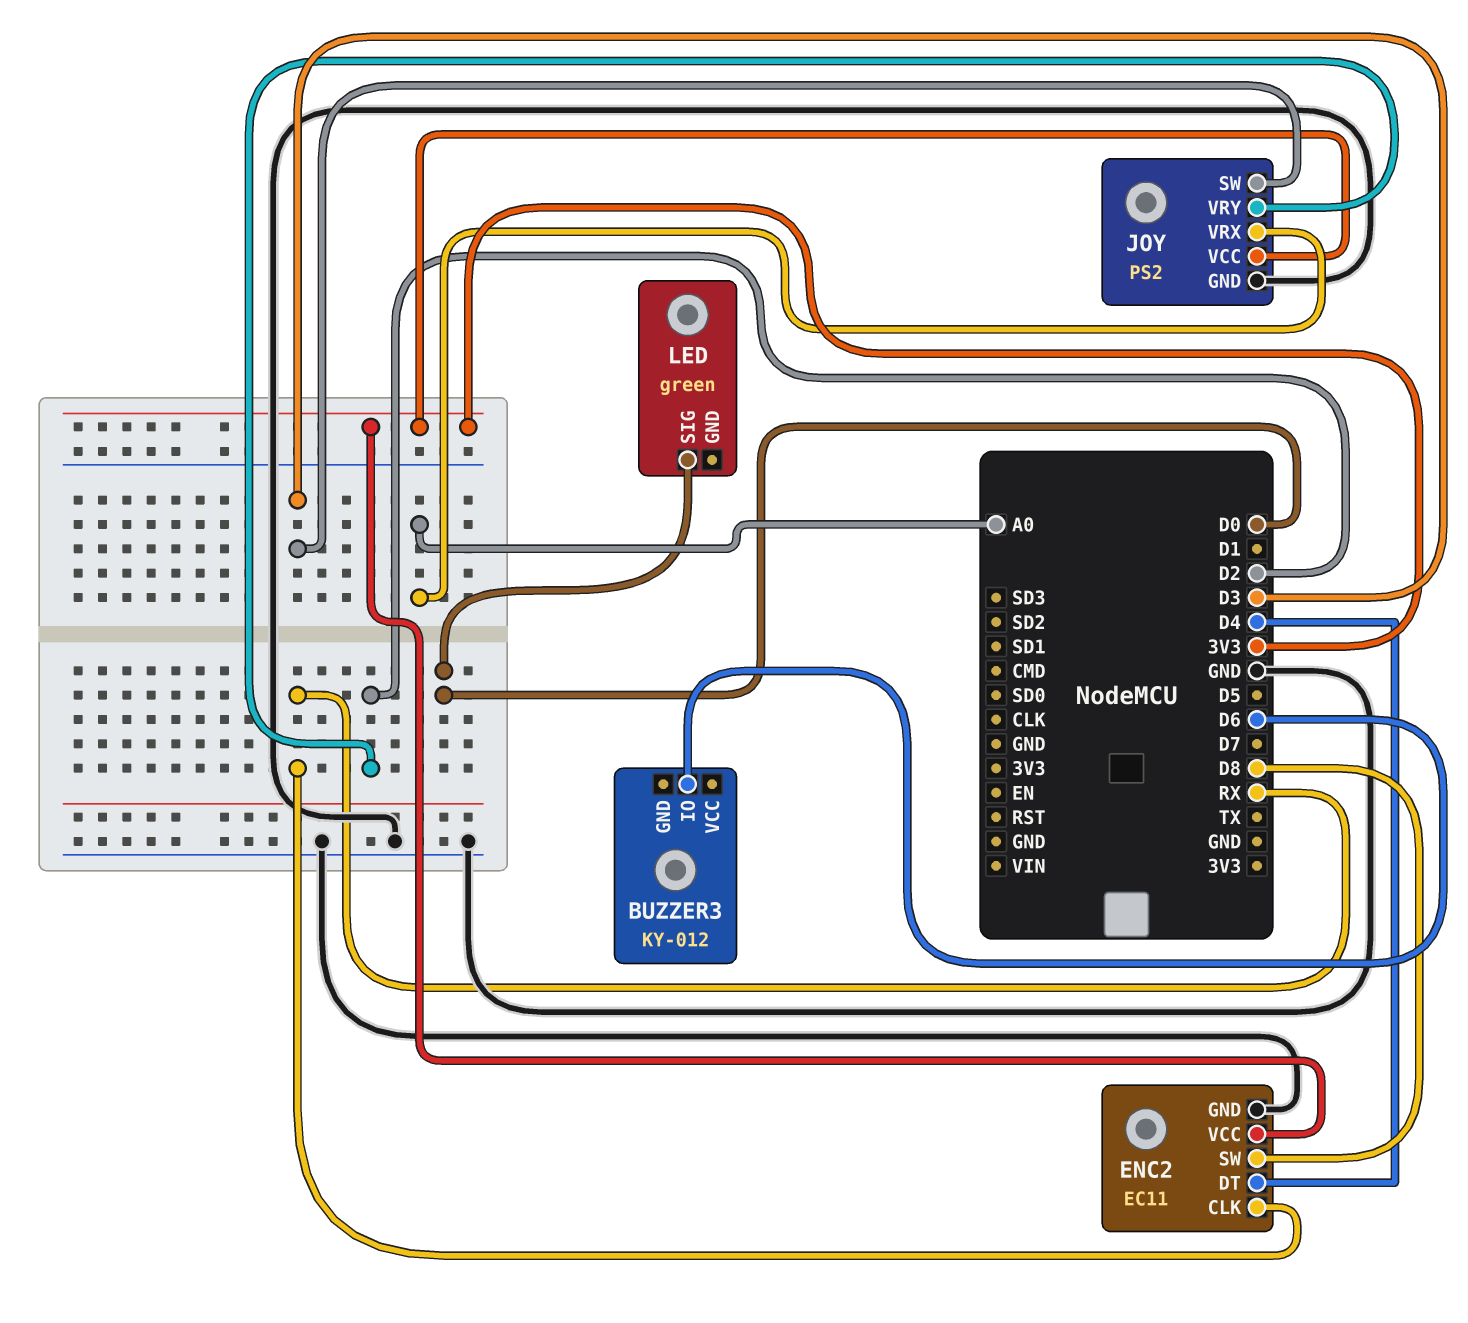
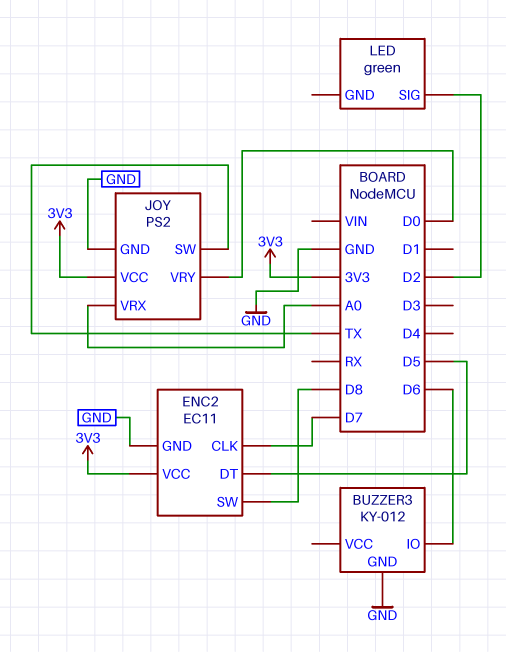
BUZZER3 pin GND: none -> GND
ENC2 pin CLK: RX -> D7
ENC2 pin DT: D4 -> D5
JOY pin SW: D3 -> TX
JOY pin VRY: D2 -> D0
LED pin SIG: D0 -> D2

